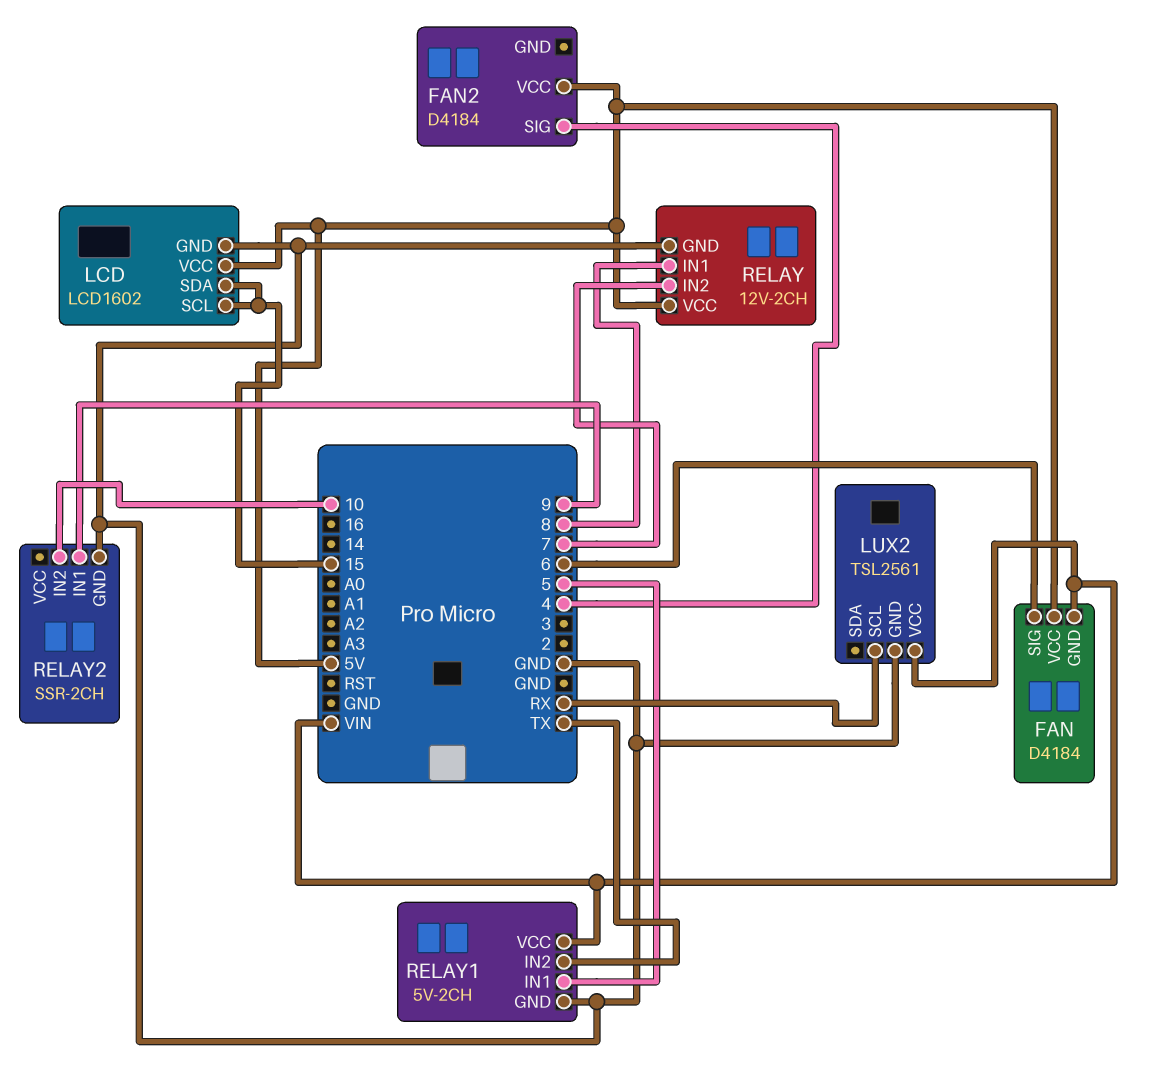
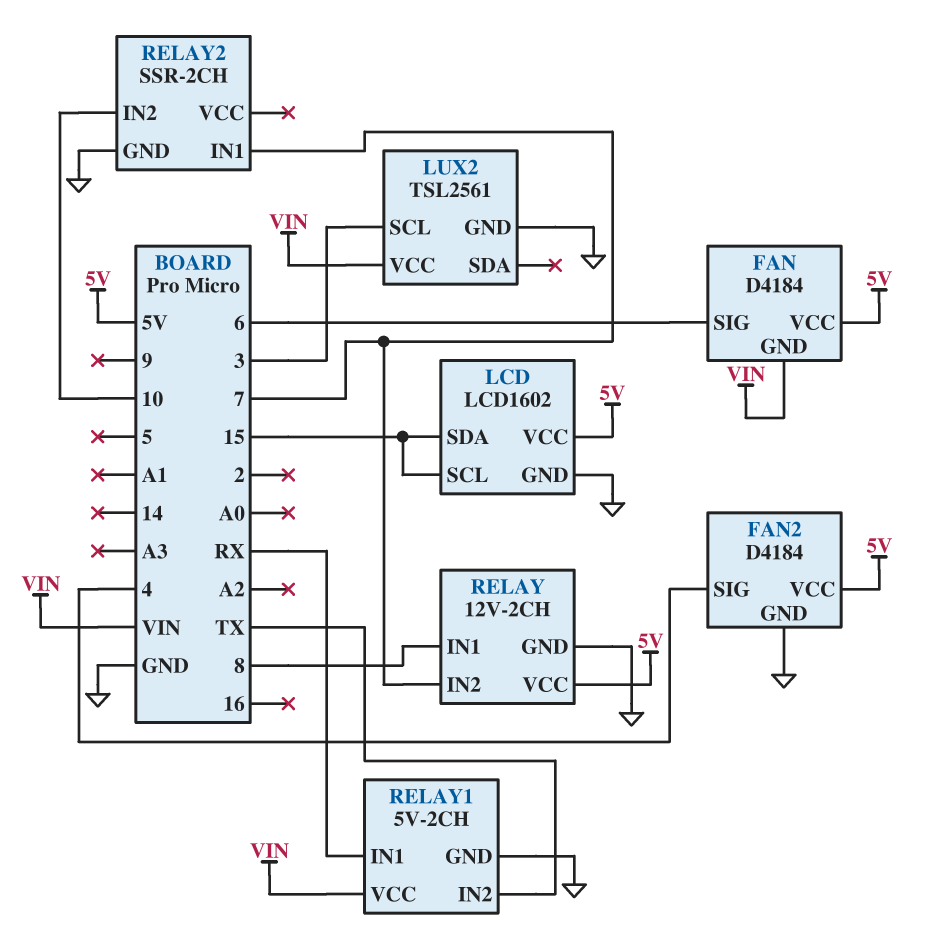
FAN2 pin GND: none -> GND
LUX2 pin SCL: RX -> 3
RELAY1 pin IN1: 5 -> RX
RELAY2 pin IN1: 9 -> 7

